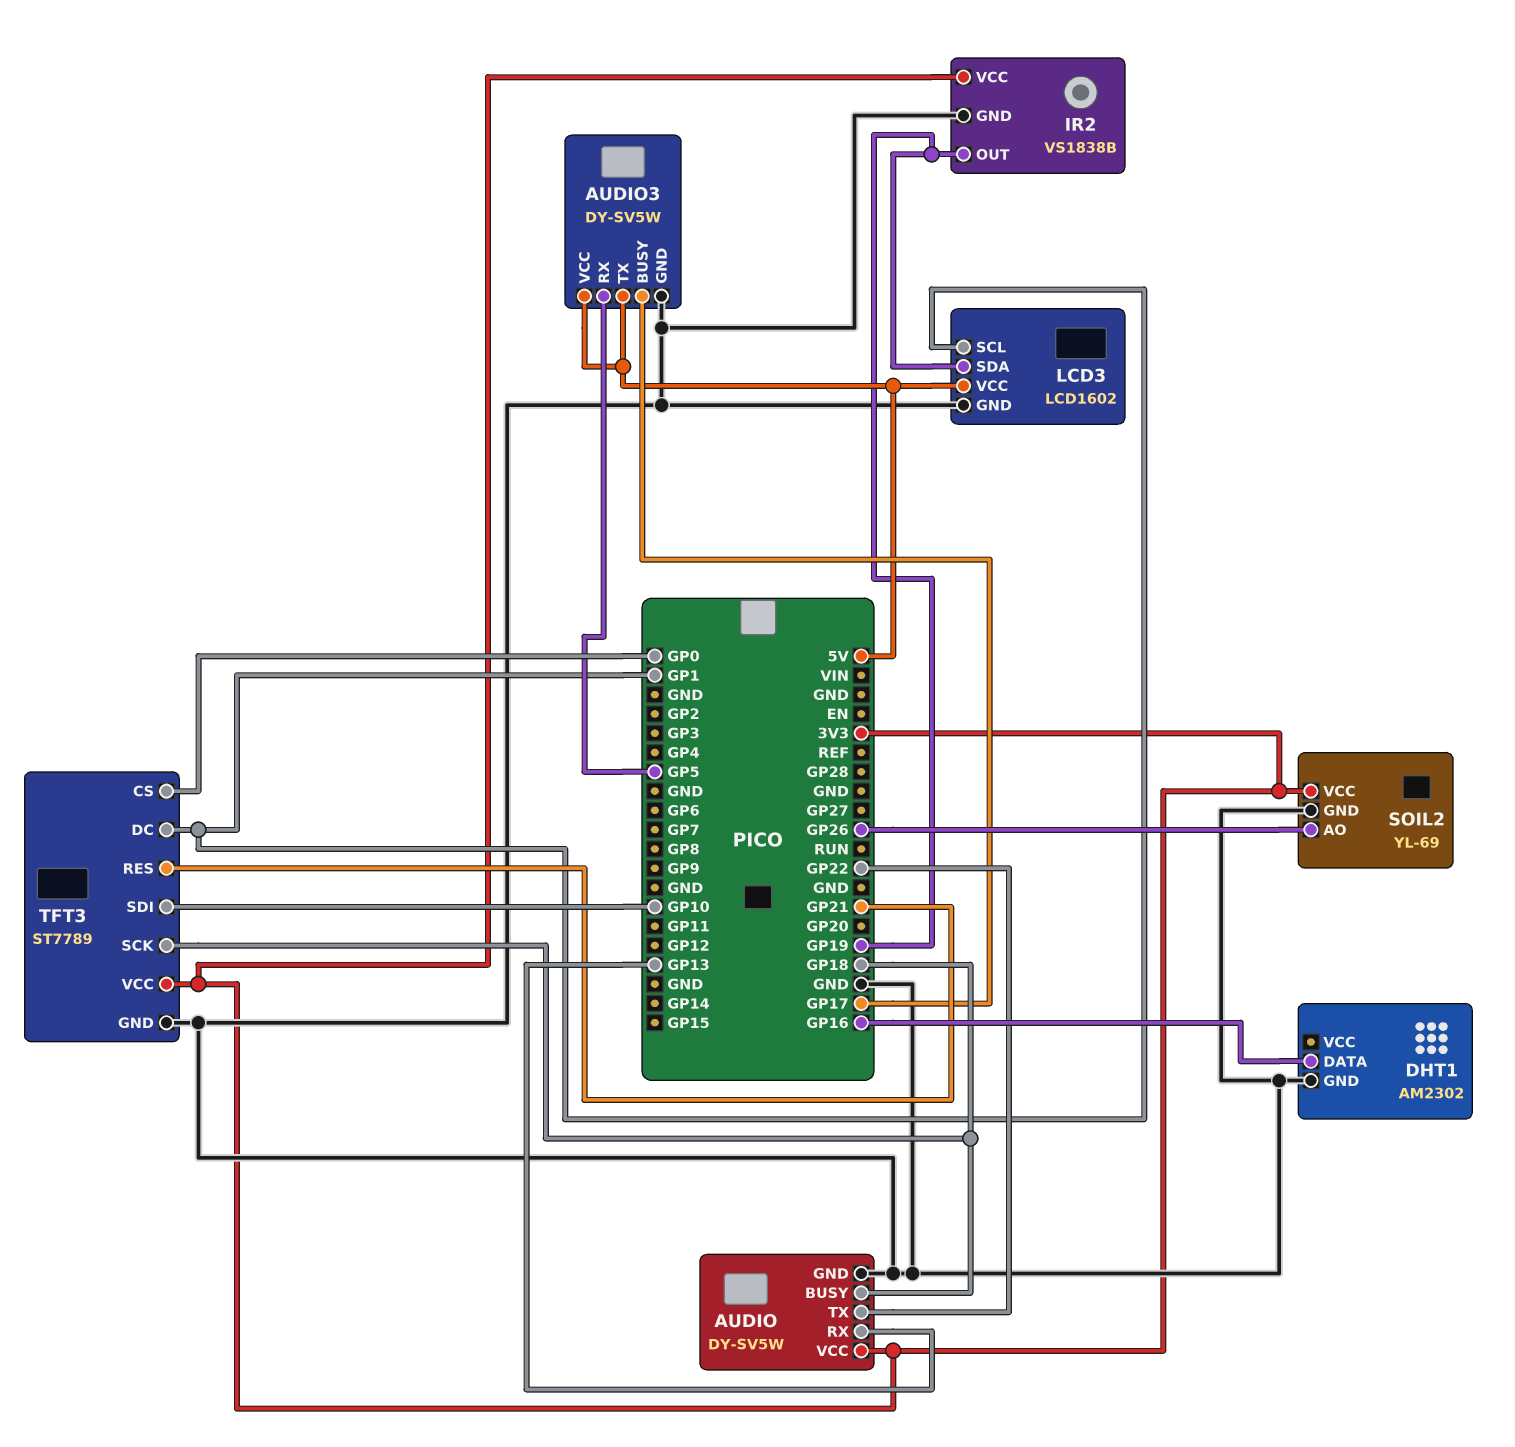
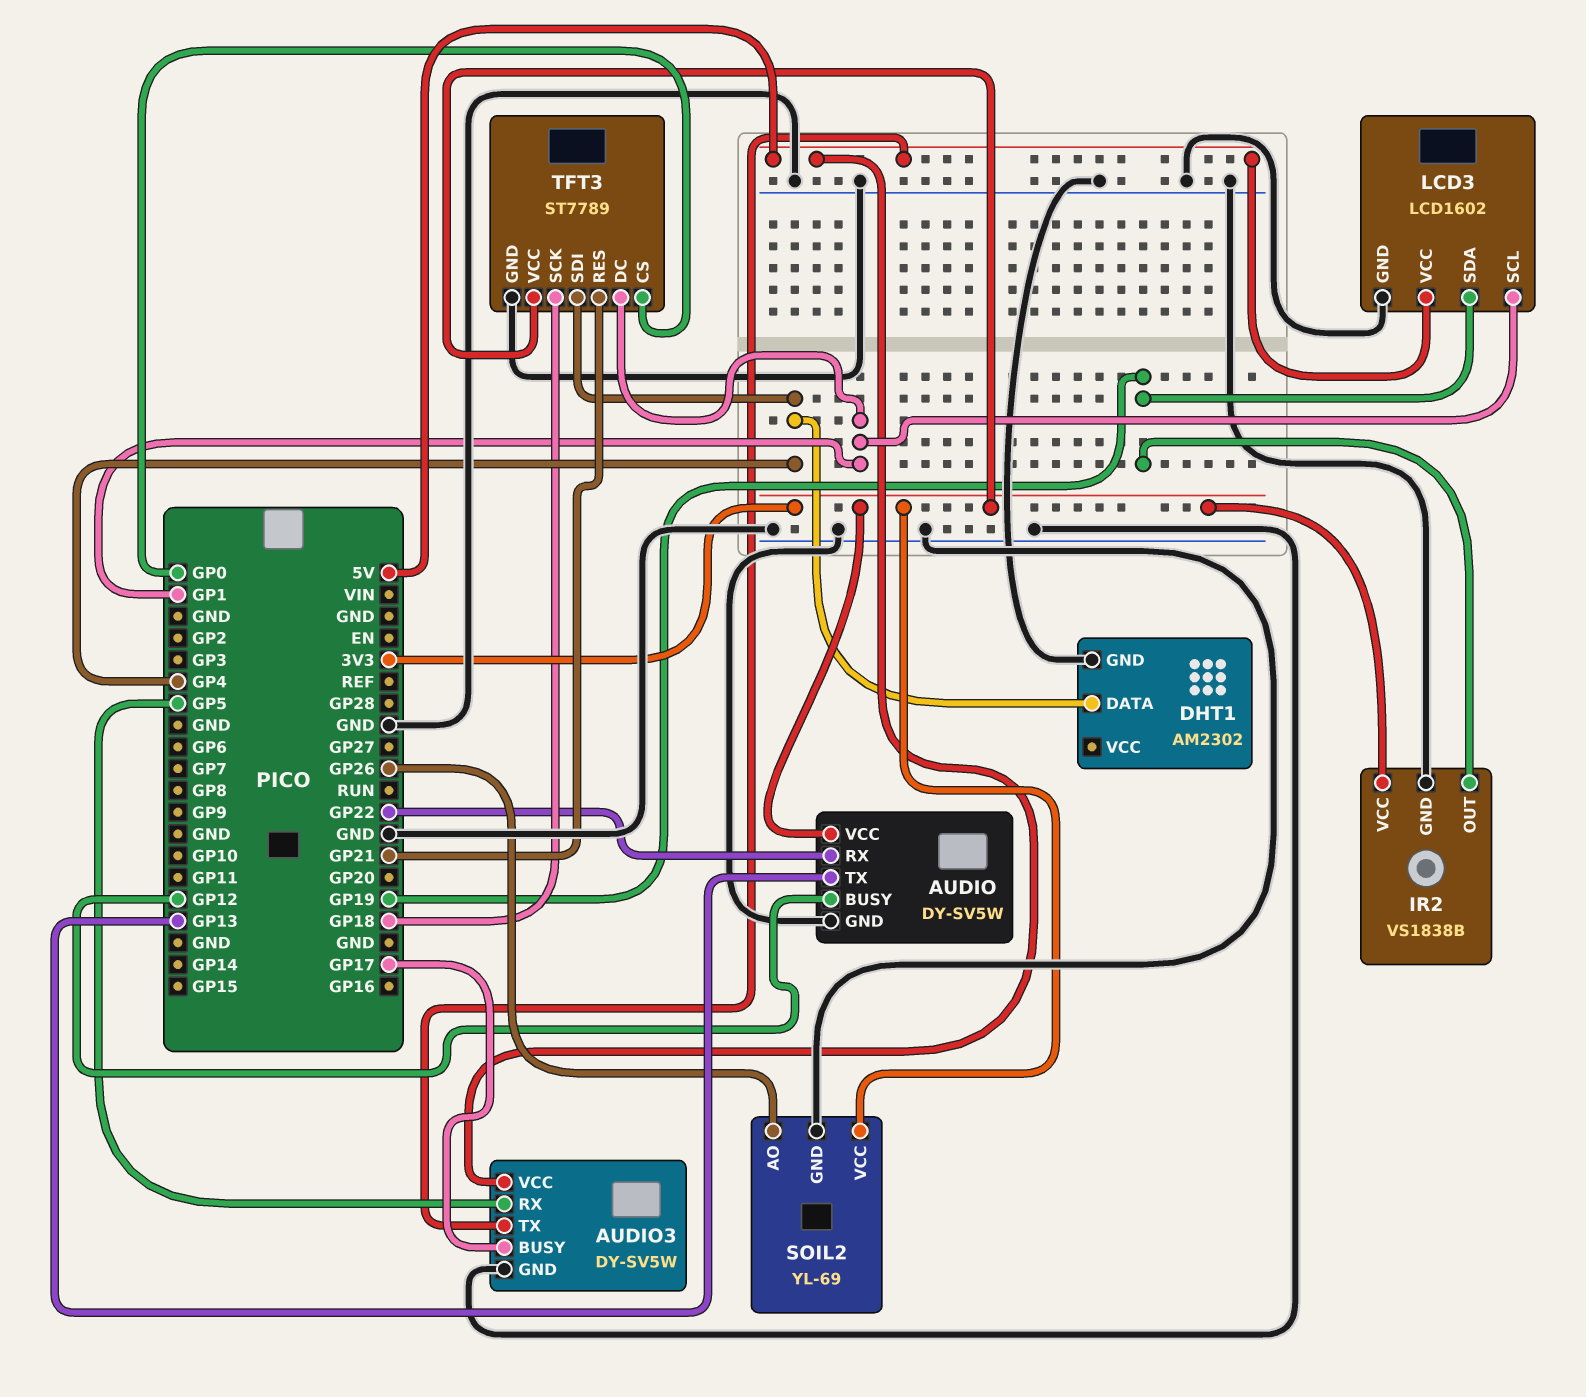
AUDIO pin BUSY: GP18 -> GP12
AUDIO pin RX: GP13 -> GP22
AUDIO pin TX: GP22 -> GP13
DHT1 pin DATA: GP16 -> GP4
TFT3 pin SDI: GP10 -> GP4

